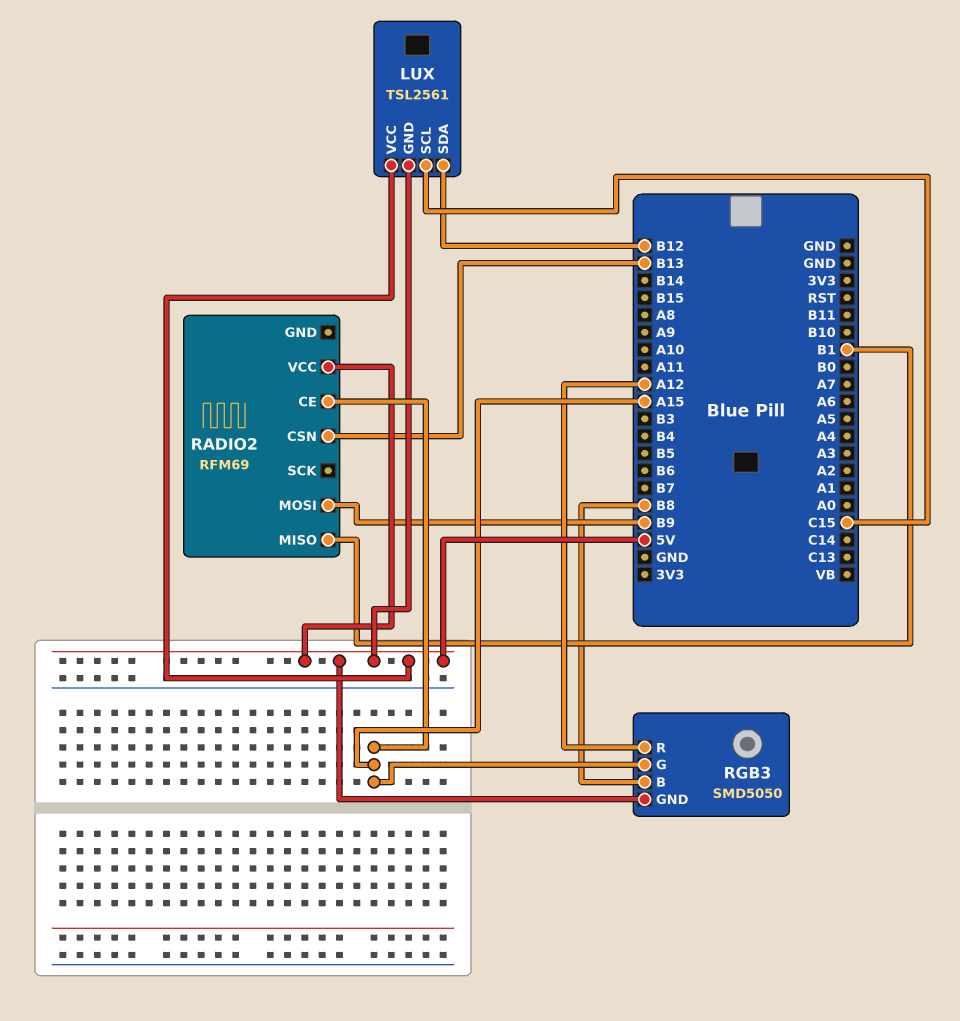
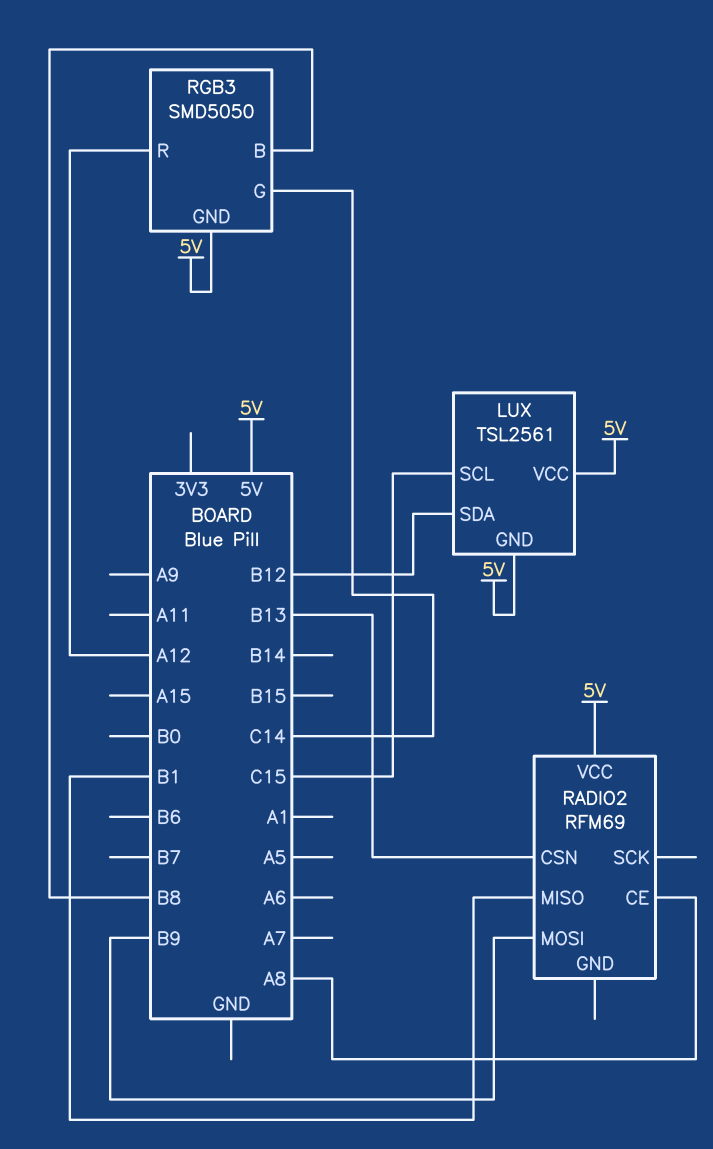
RADIO2 pin CE: A15 -> A8
RGB3 pin G: A15 -> C14

